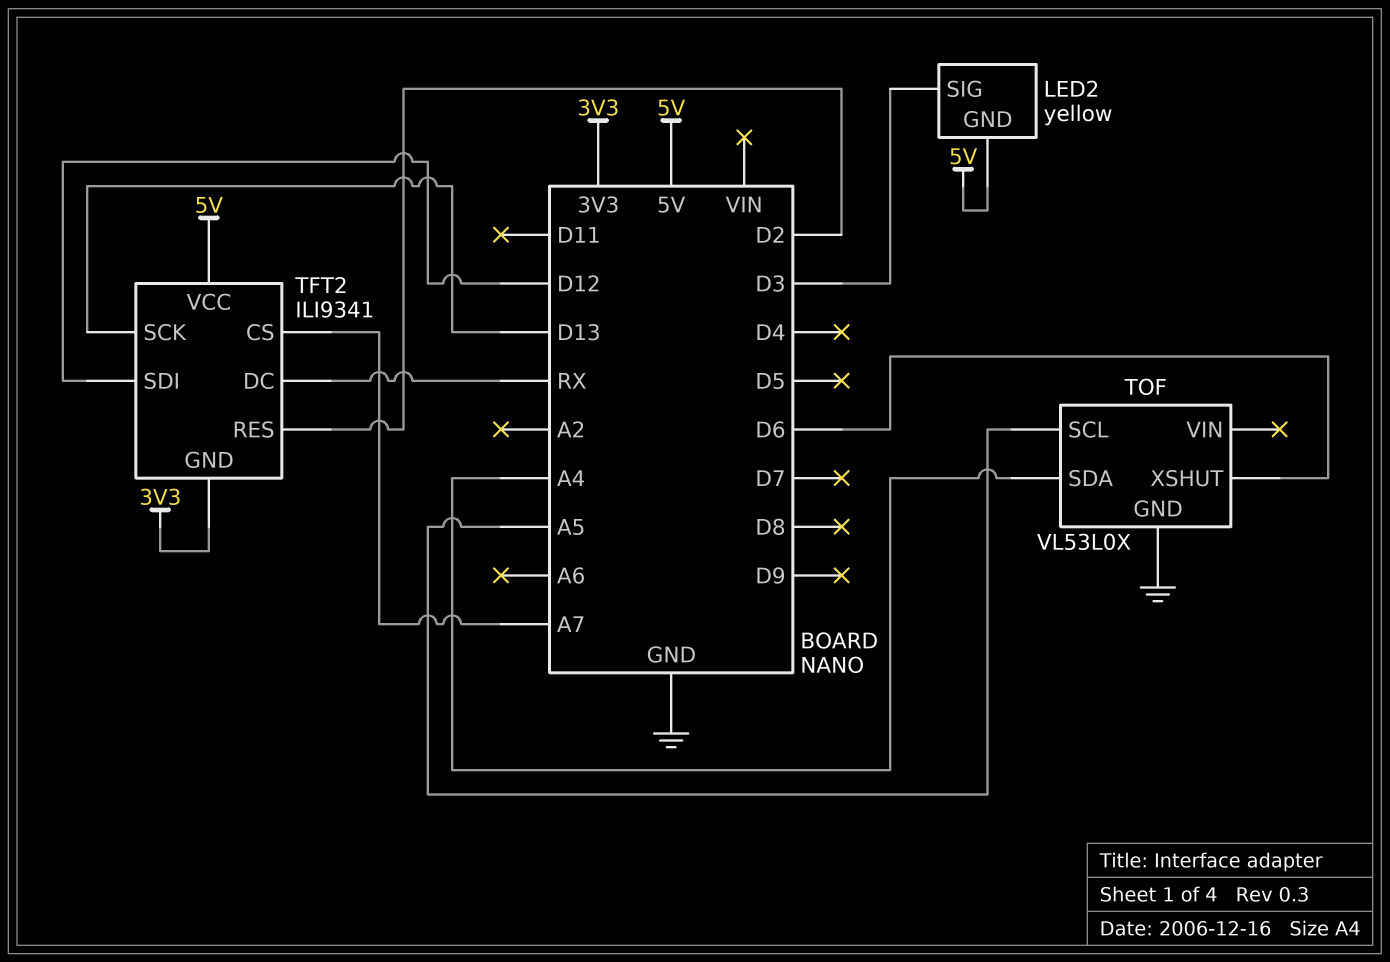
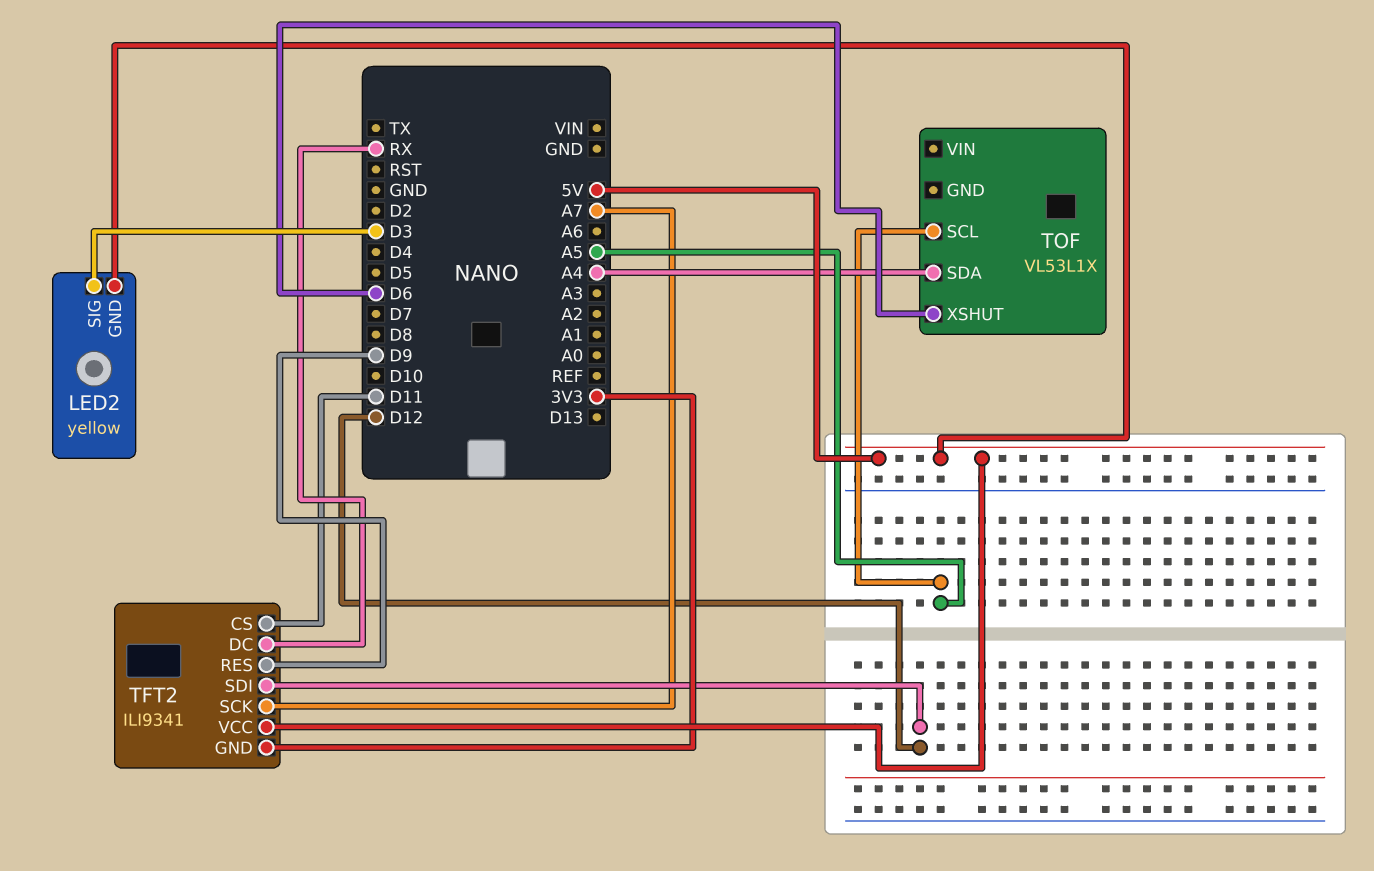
TFT2 pin CS: A7 -> D11
TFT2 pin RES: D2 -> D9
TFT2 pin SCK: D13 -> A7
TOF: VL53L0X -> VL53L1X
TOF pin GND: GND -> none

